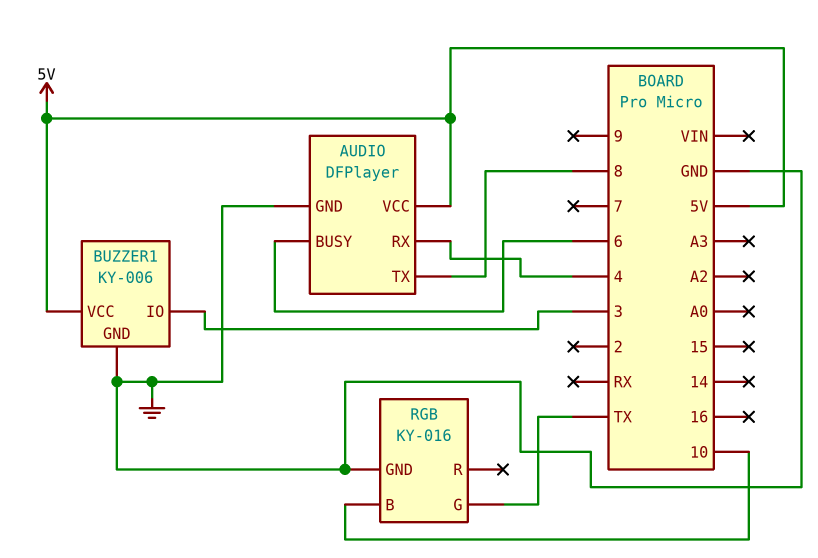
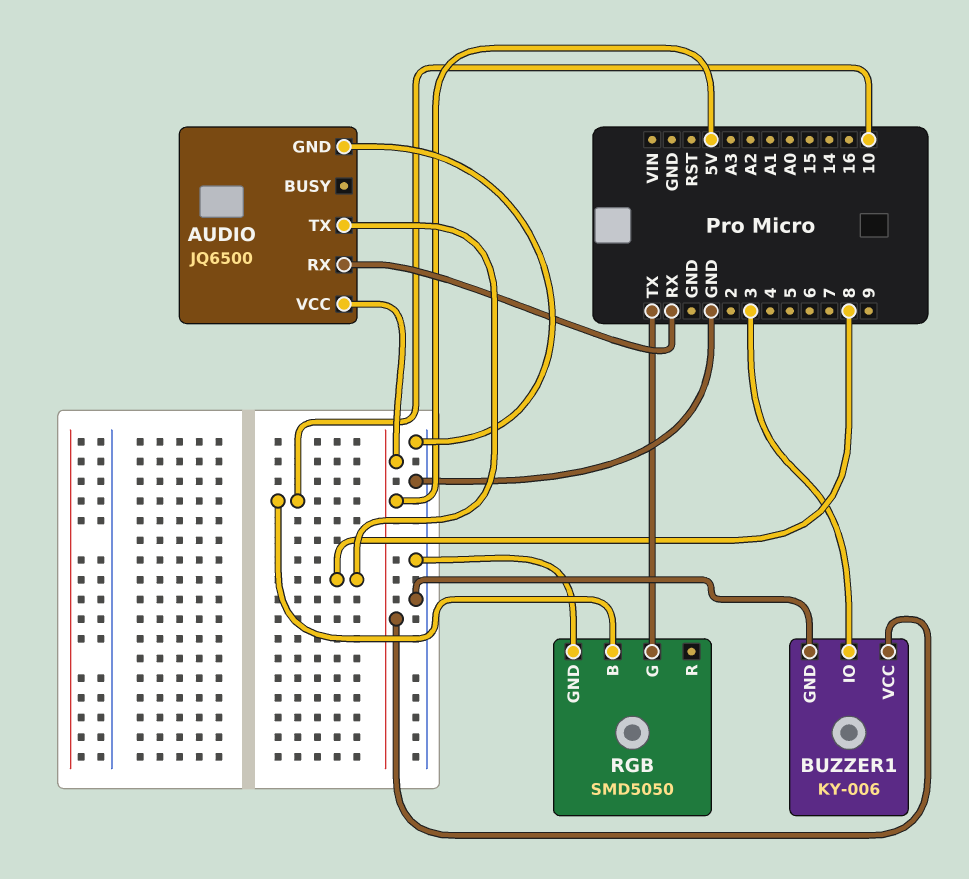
AUDIO: DFPlayer -> JQ6500
AUDIO pin BUSY: 6 -> none
AUDIO pin RX: 4 -> RX
RGB: KY-016 -> SMD5050

